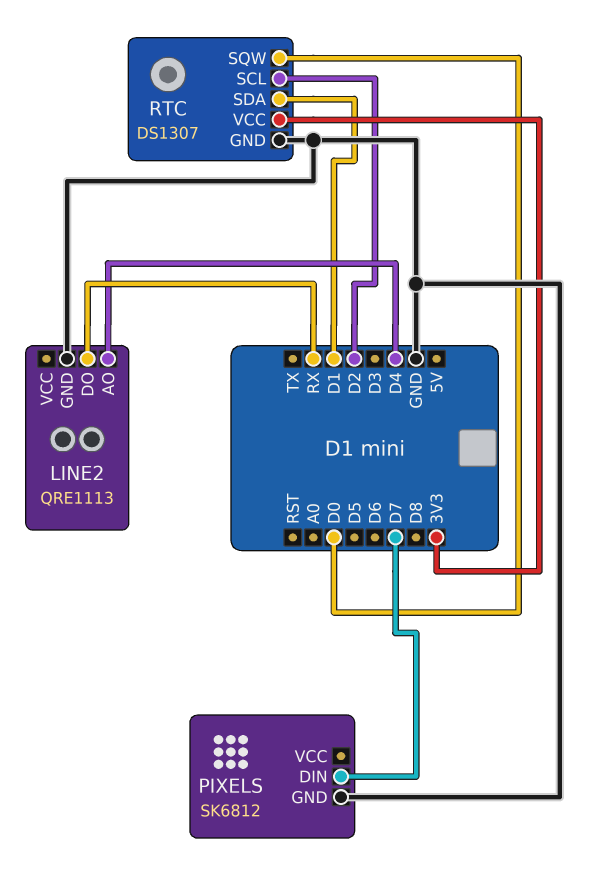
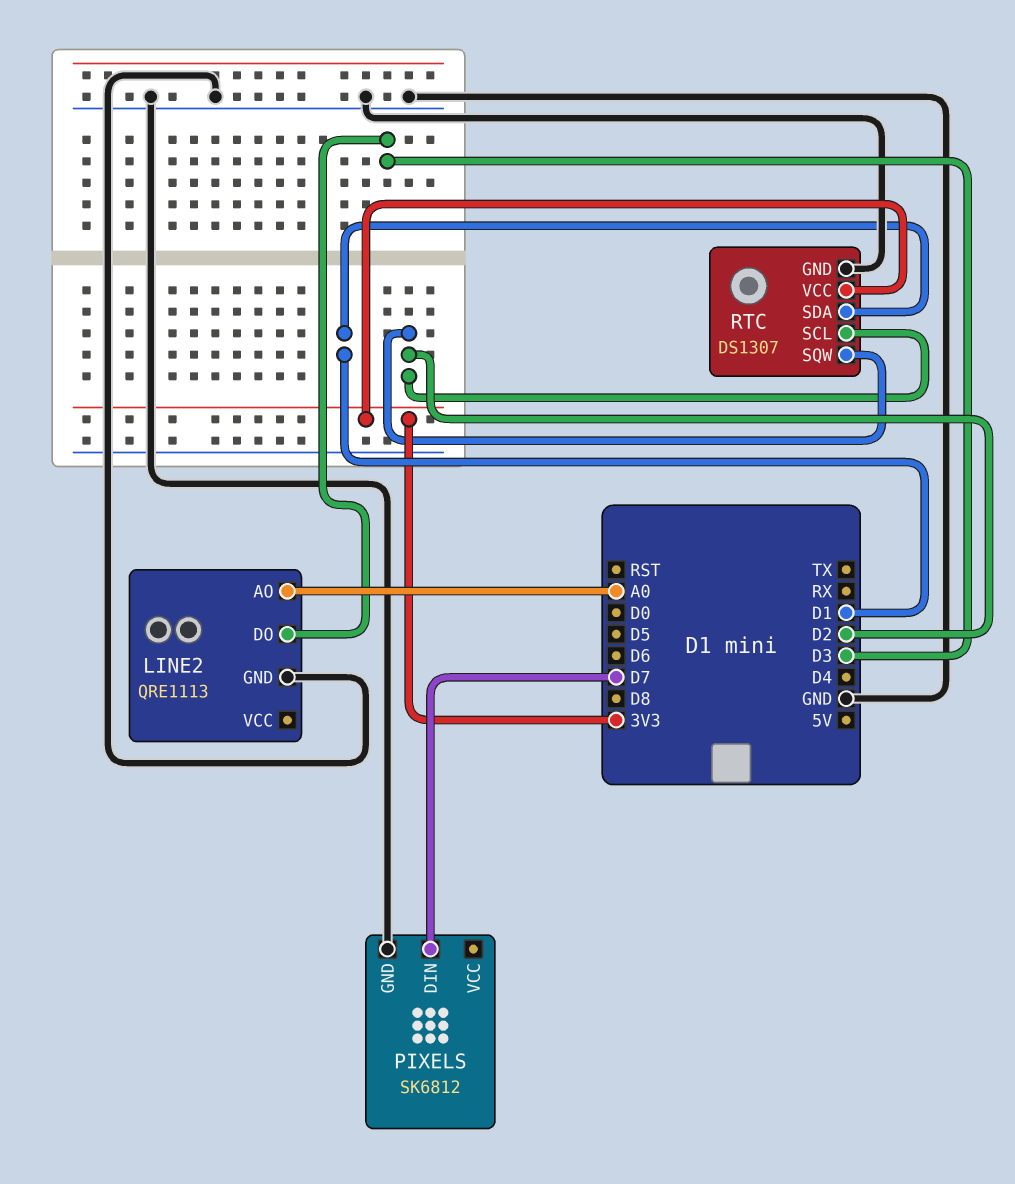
LINE2 pin AO: D4 -> A0
LINE2 pin DO: RX -> D3
RTC pin SQW: D0 -> D2

